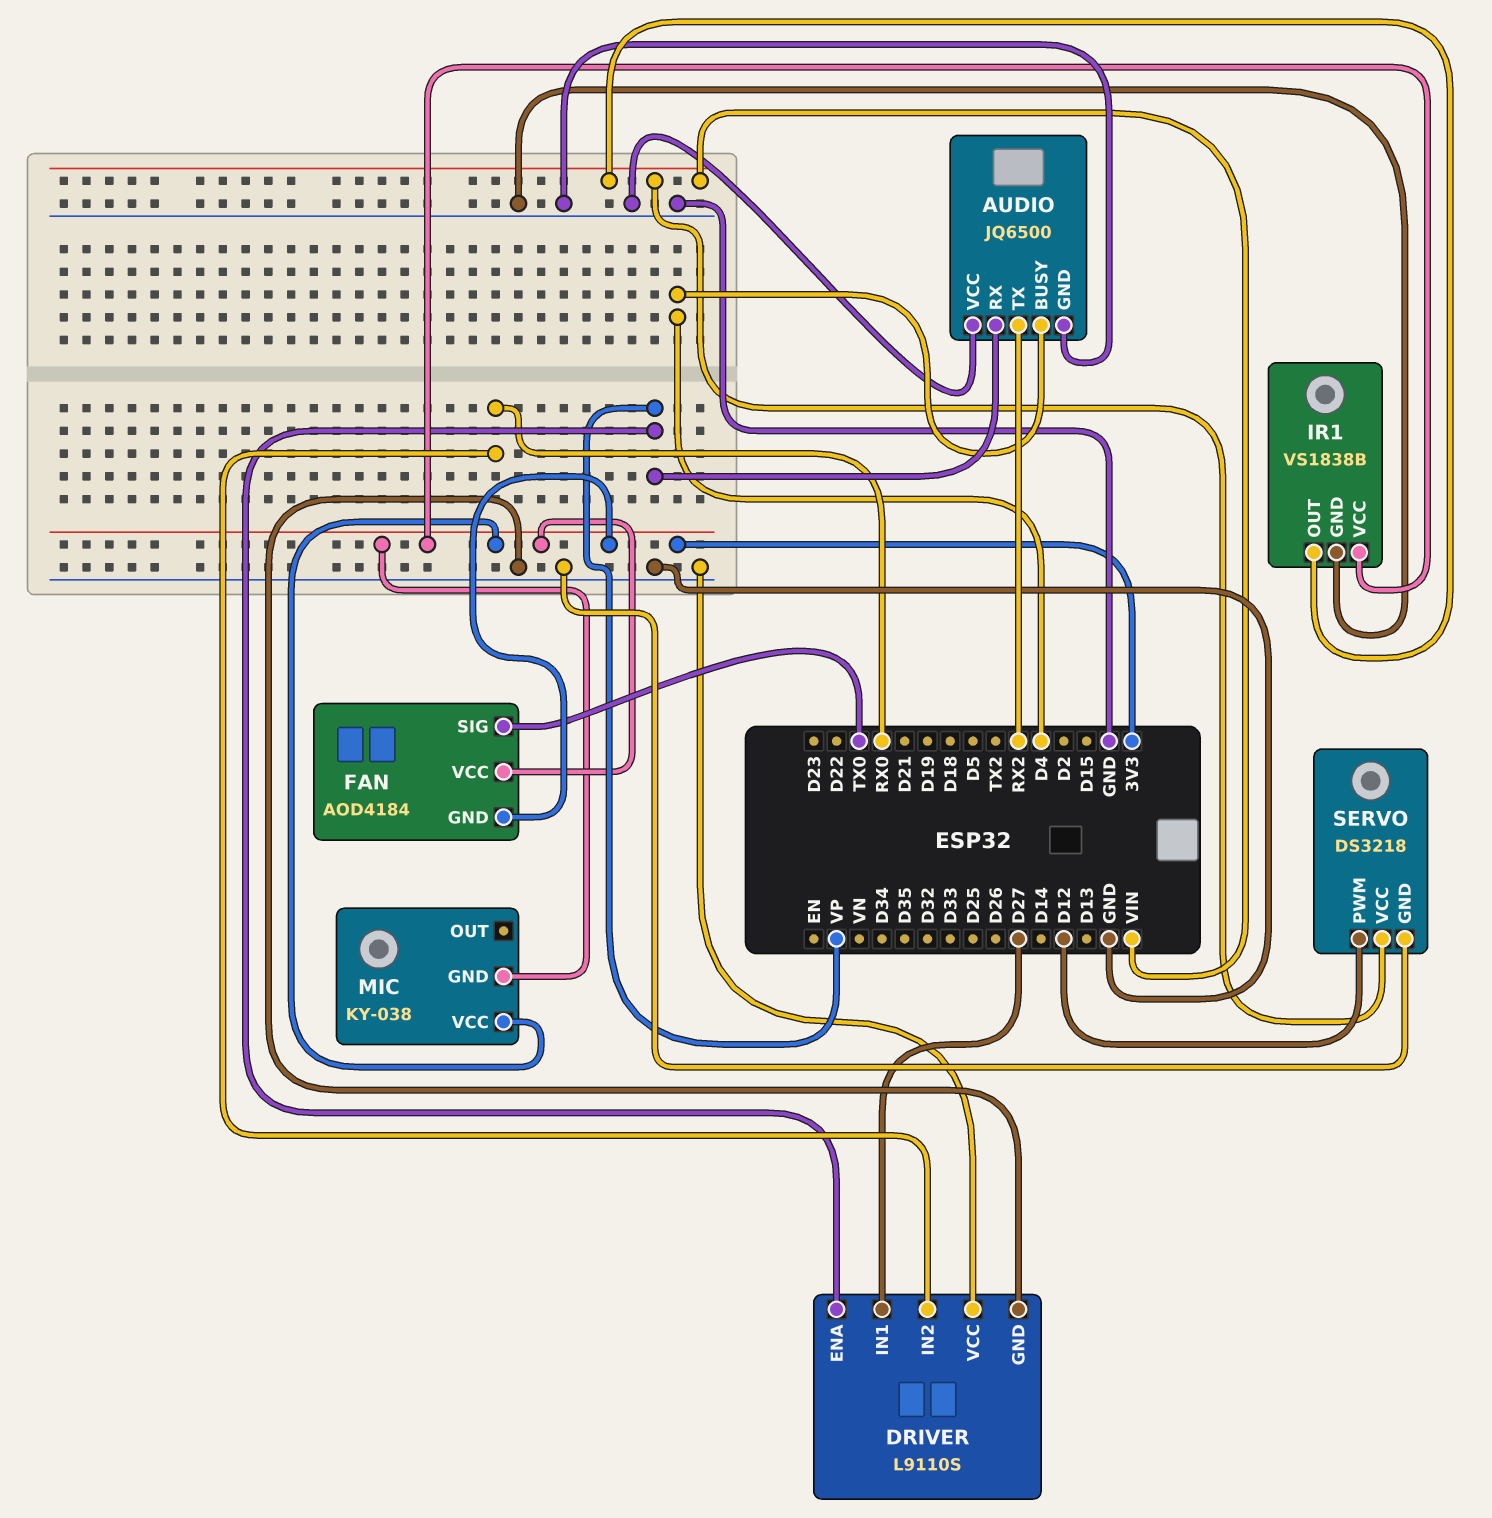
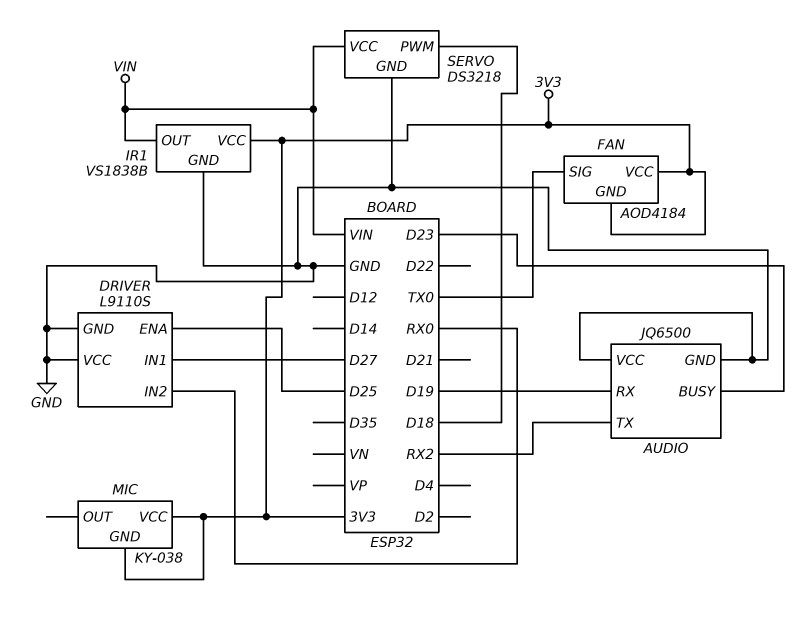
AUDIO pin BUSY: D4 -> D23
AUDIO pin RX: VP -> D19
DRIVER pin ENA: VP -> D25
SERVO pin PWM: D12 -> D18

